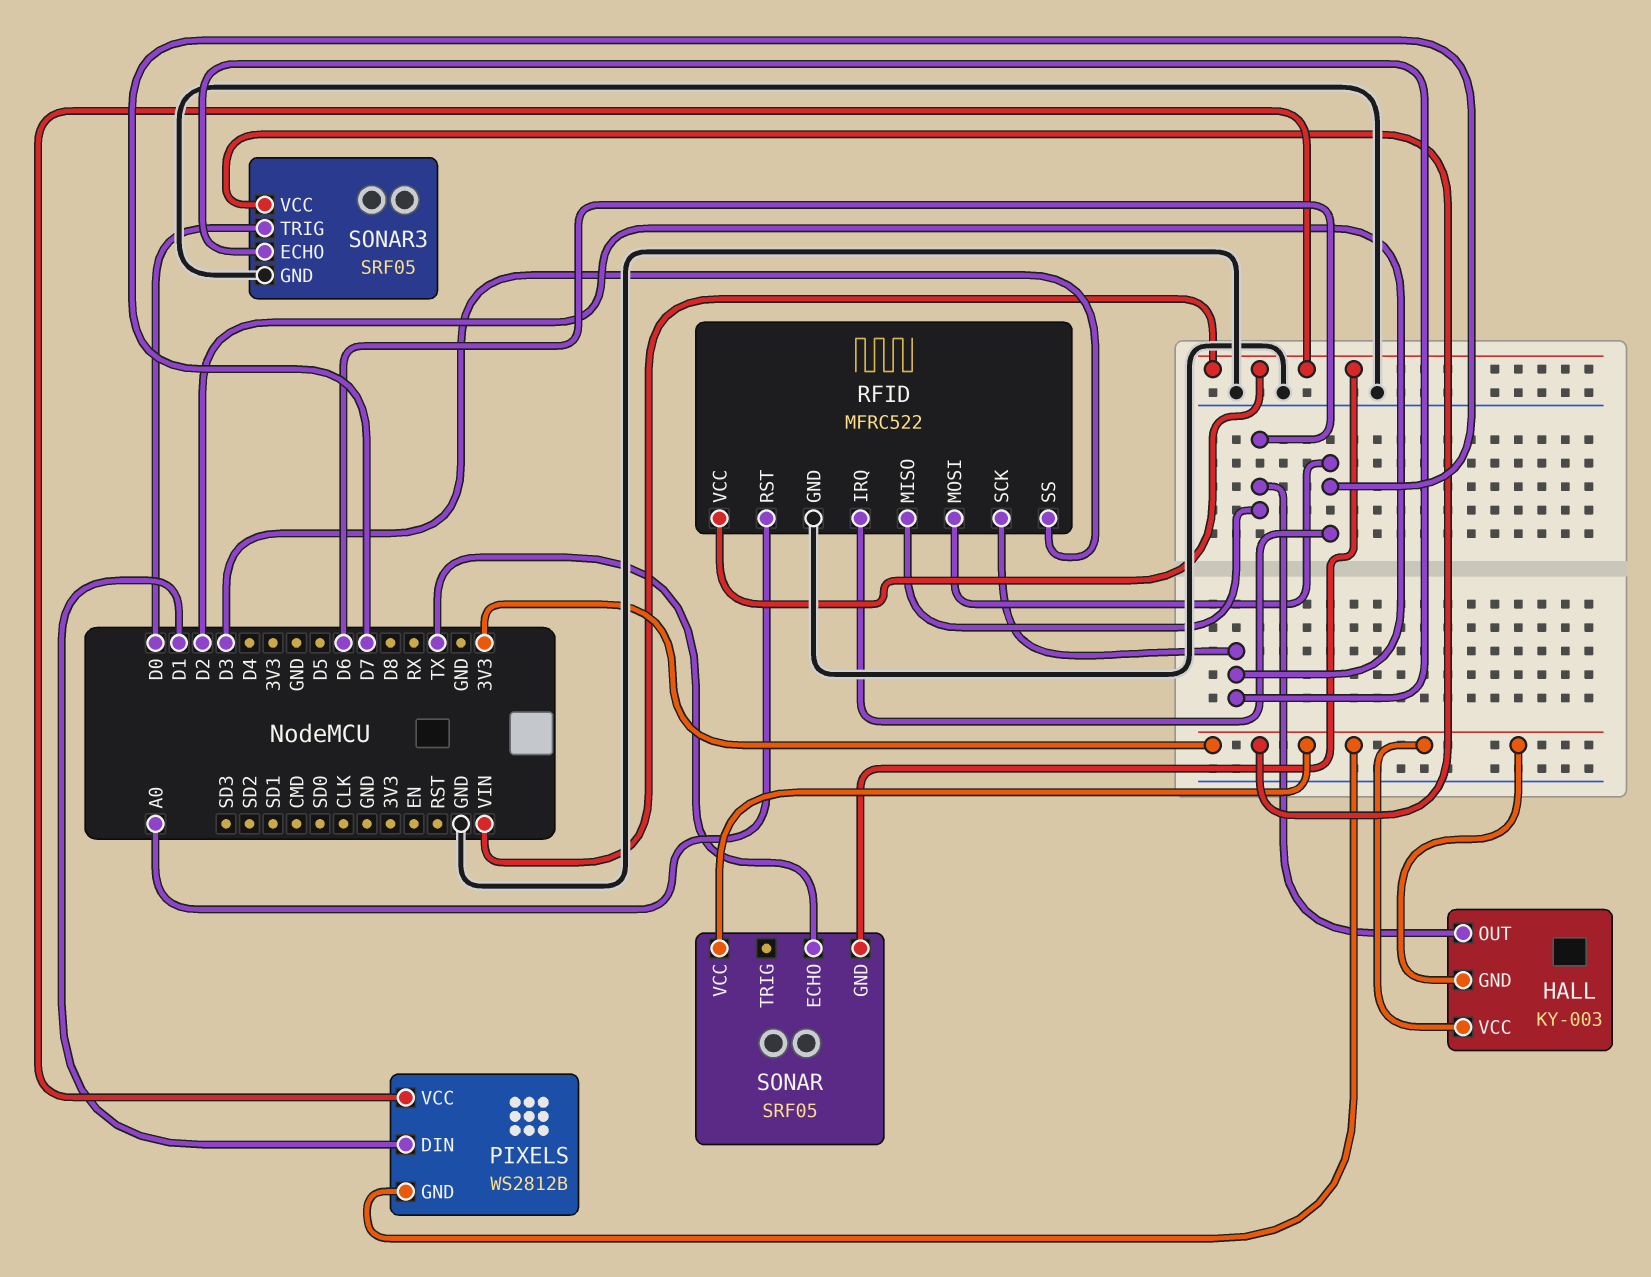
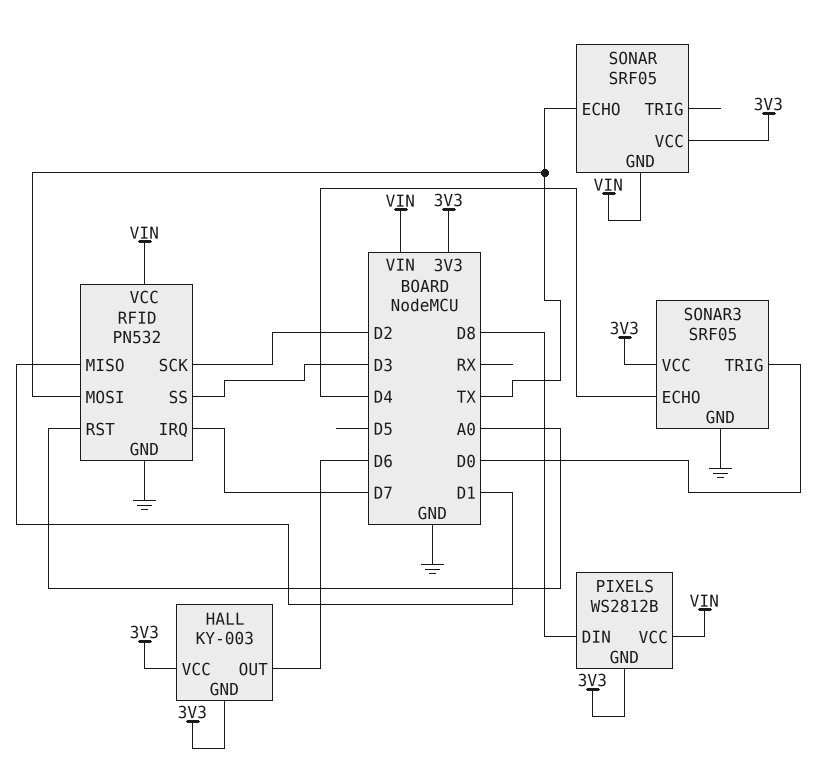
PIXELS pin DIN: D1 -> D8
RFID: MFRC522 -> PN532
RFID pin MISO: D6 -> D1
RFID pin MOSI: D7 -> TX
SONAR3 pin ECHO: D2 -> D4

